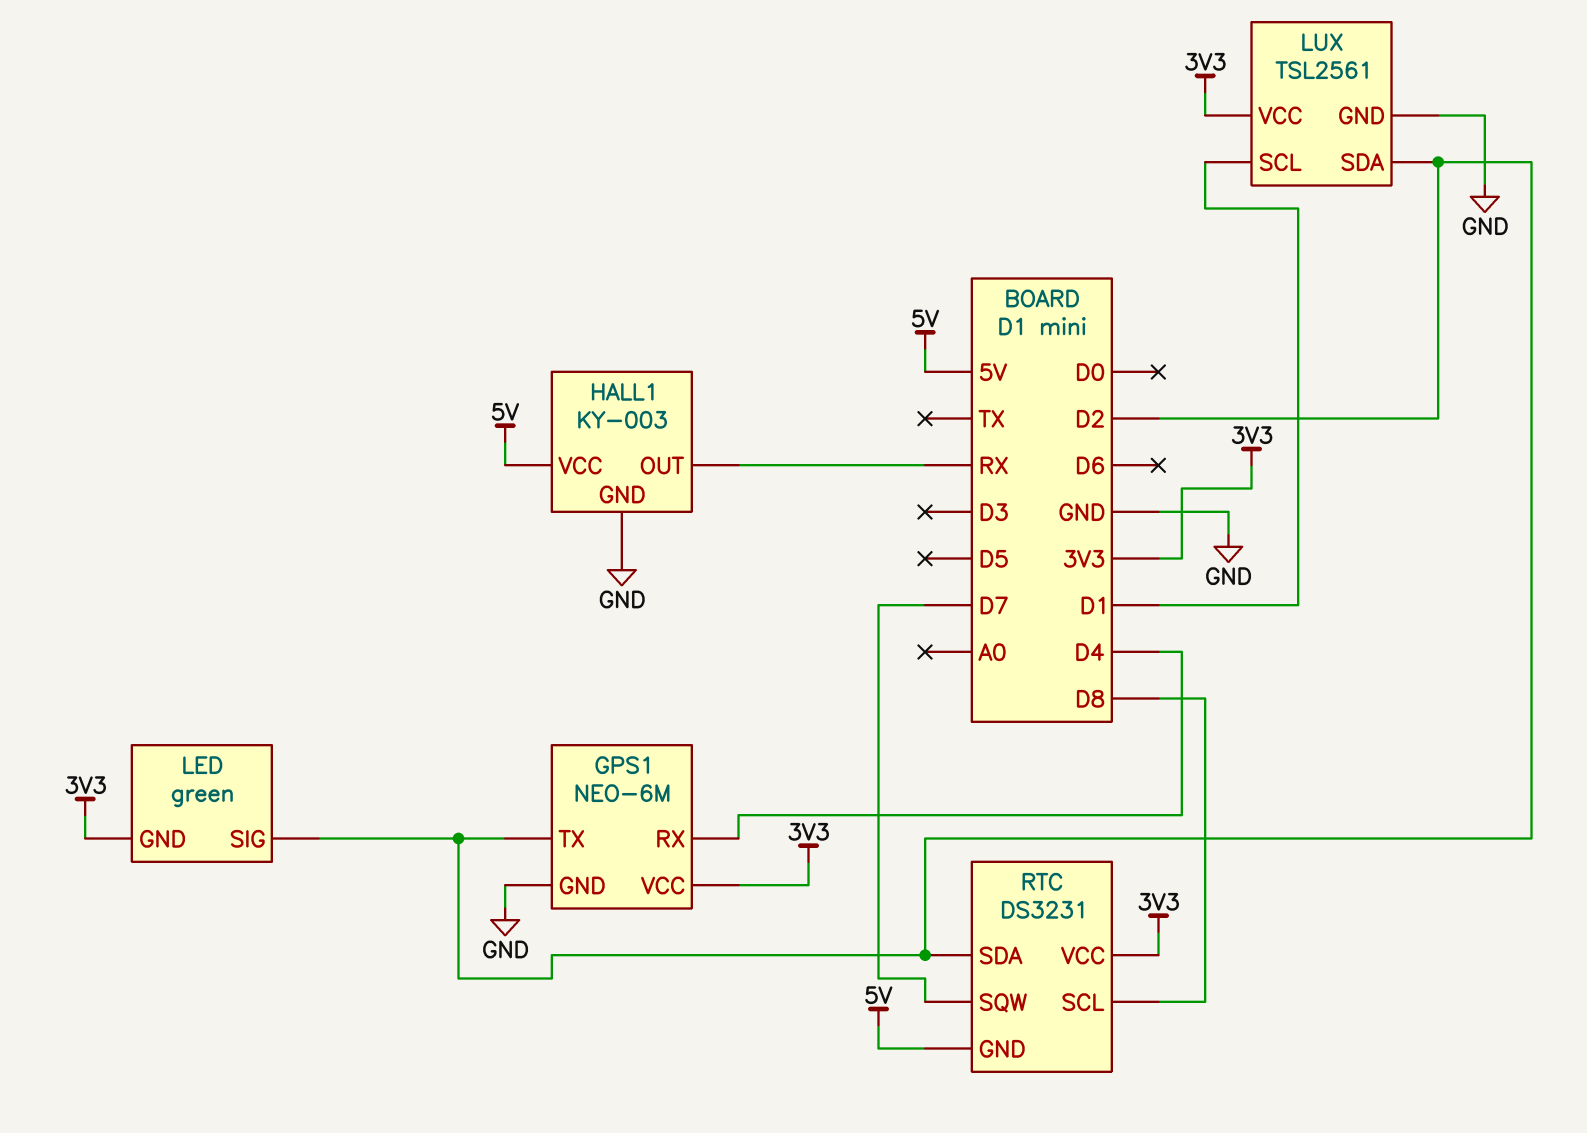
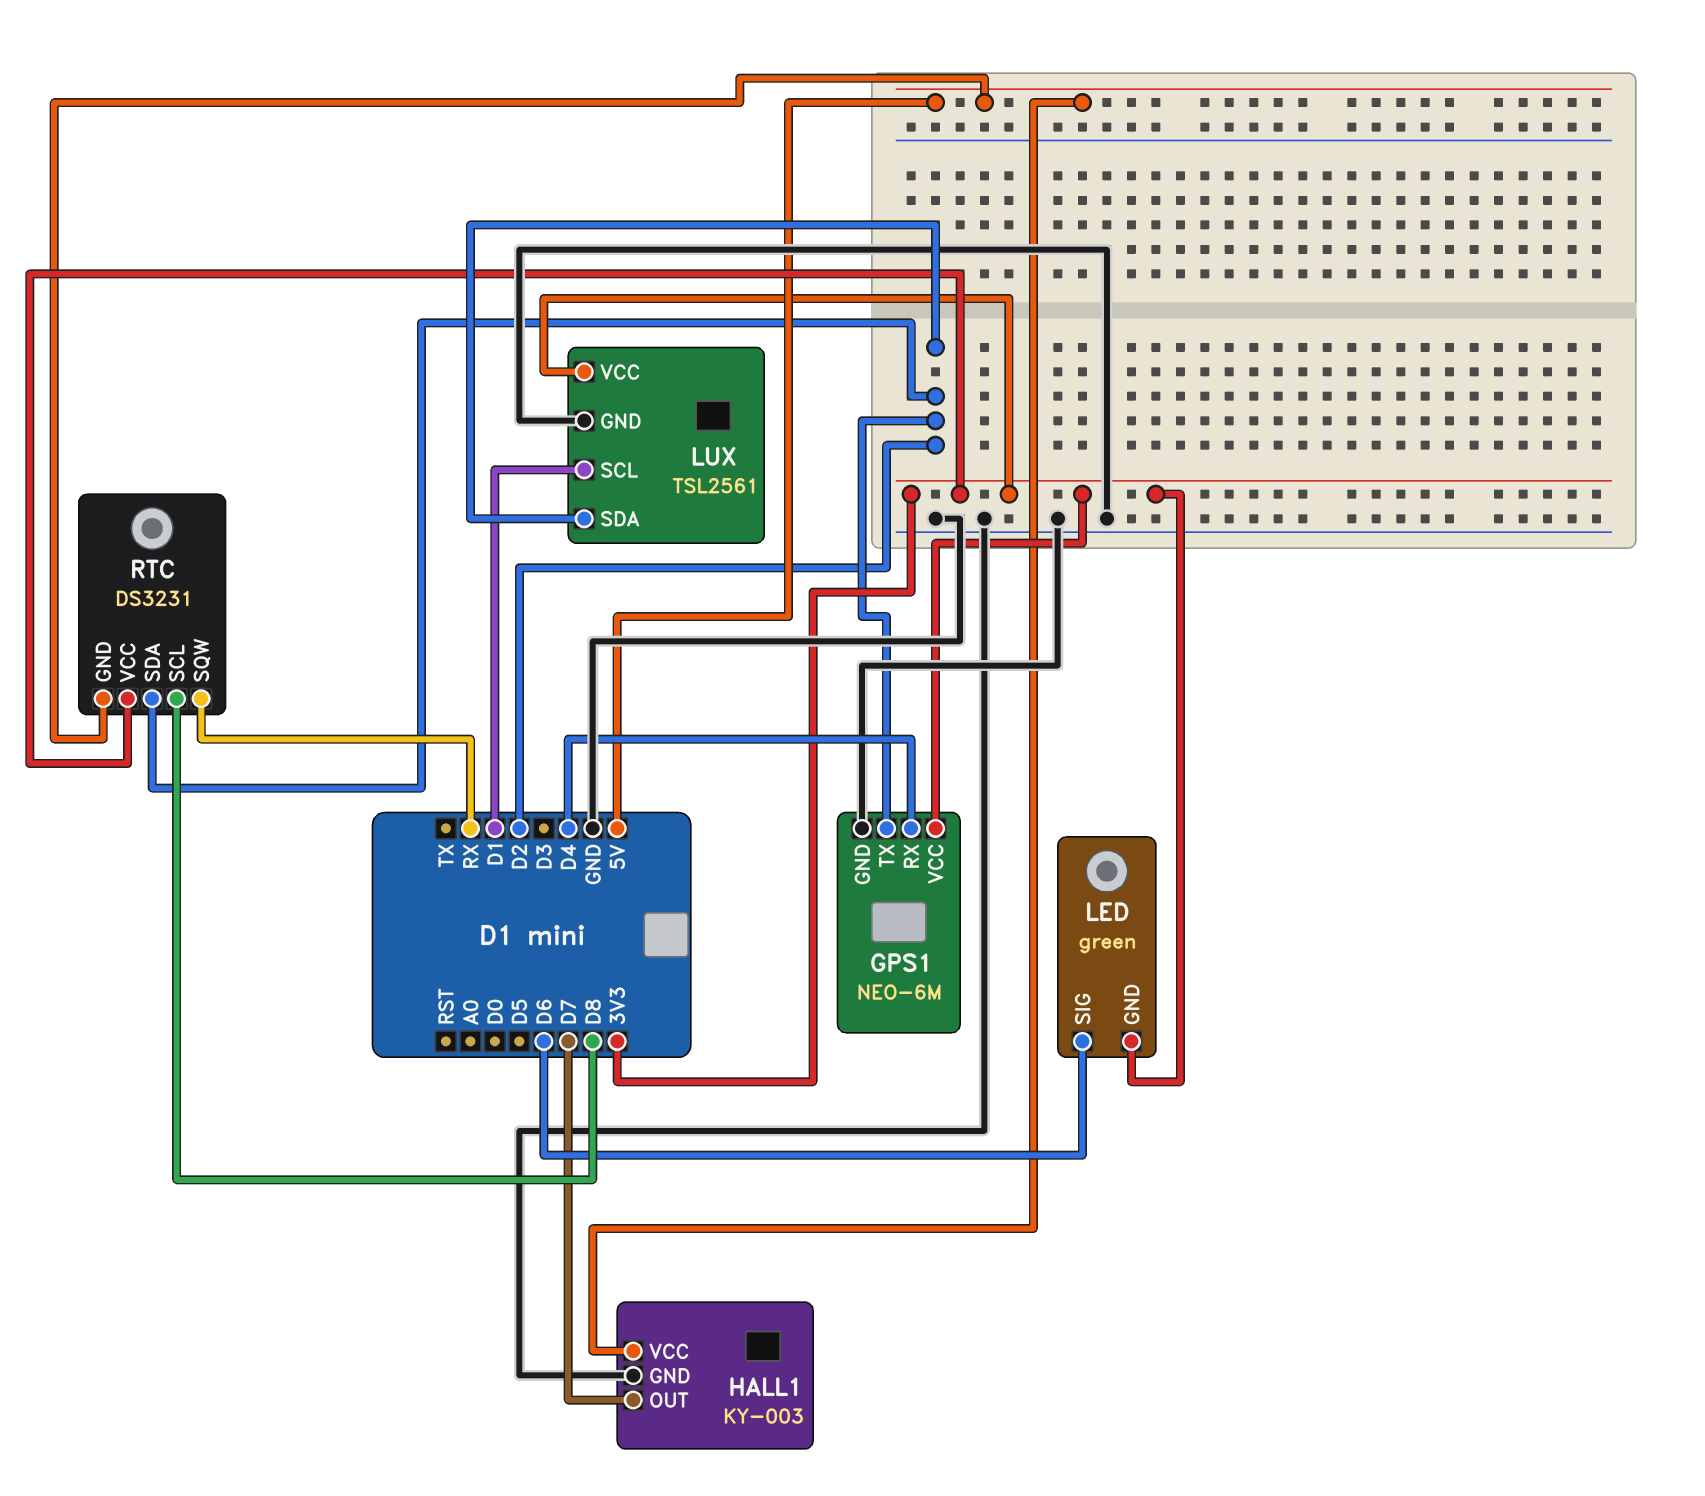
HALL1 pin OUT: RX -> D7
LED pin SIG: D2 -> D6
RTC pin SQW: D7 -> RX

